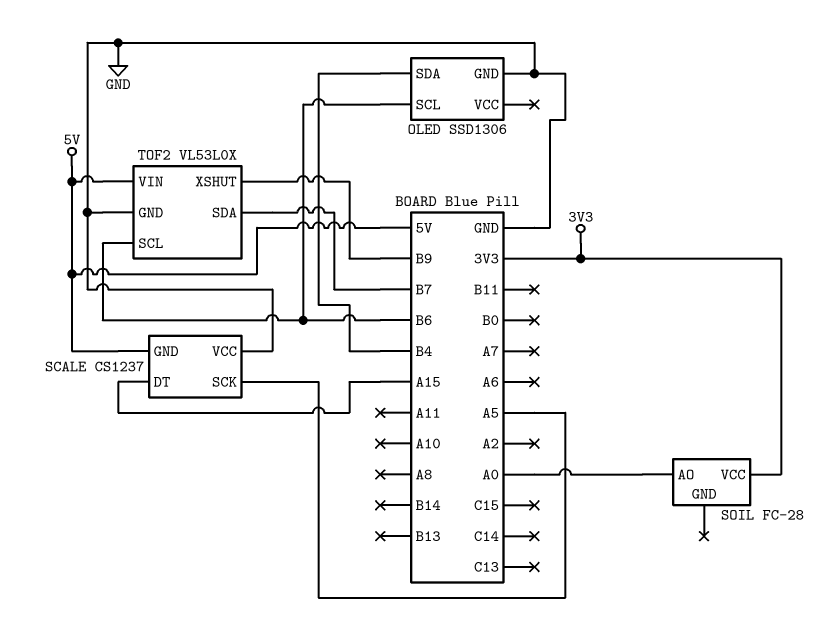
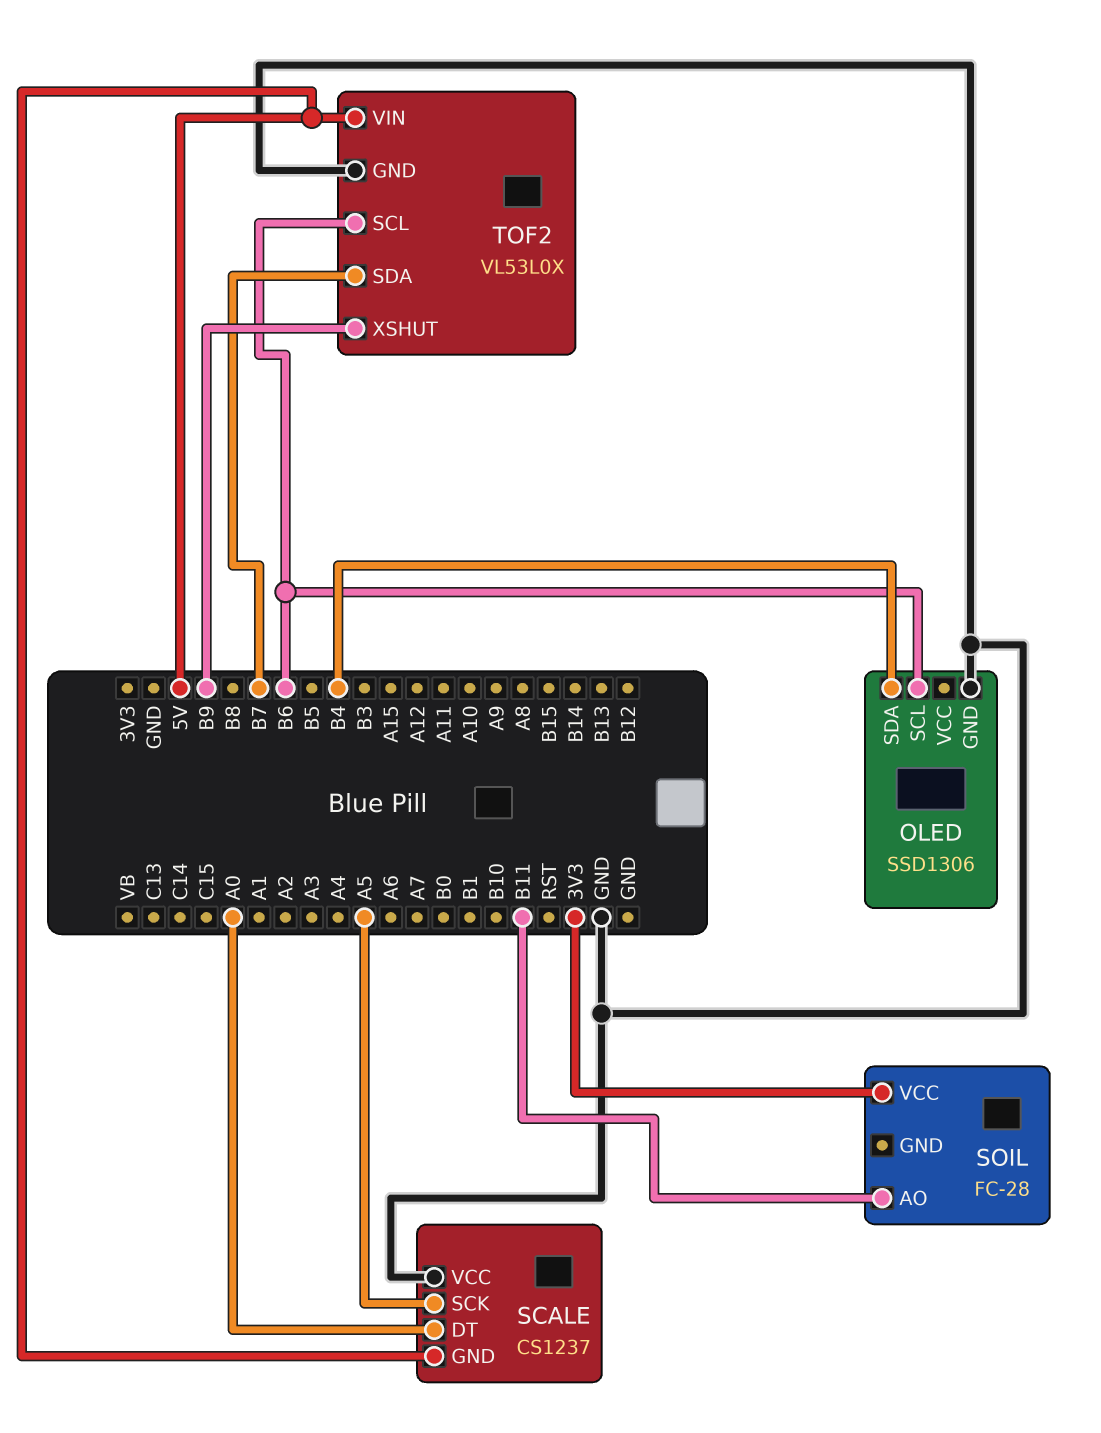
SCALE pin DT: A15 -> A0
SOIL pin AO: A0 -> B11

